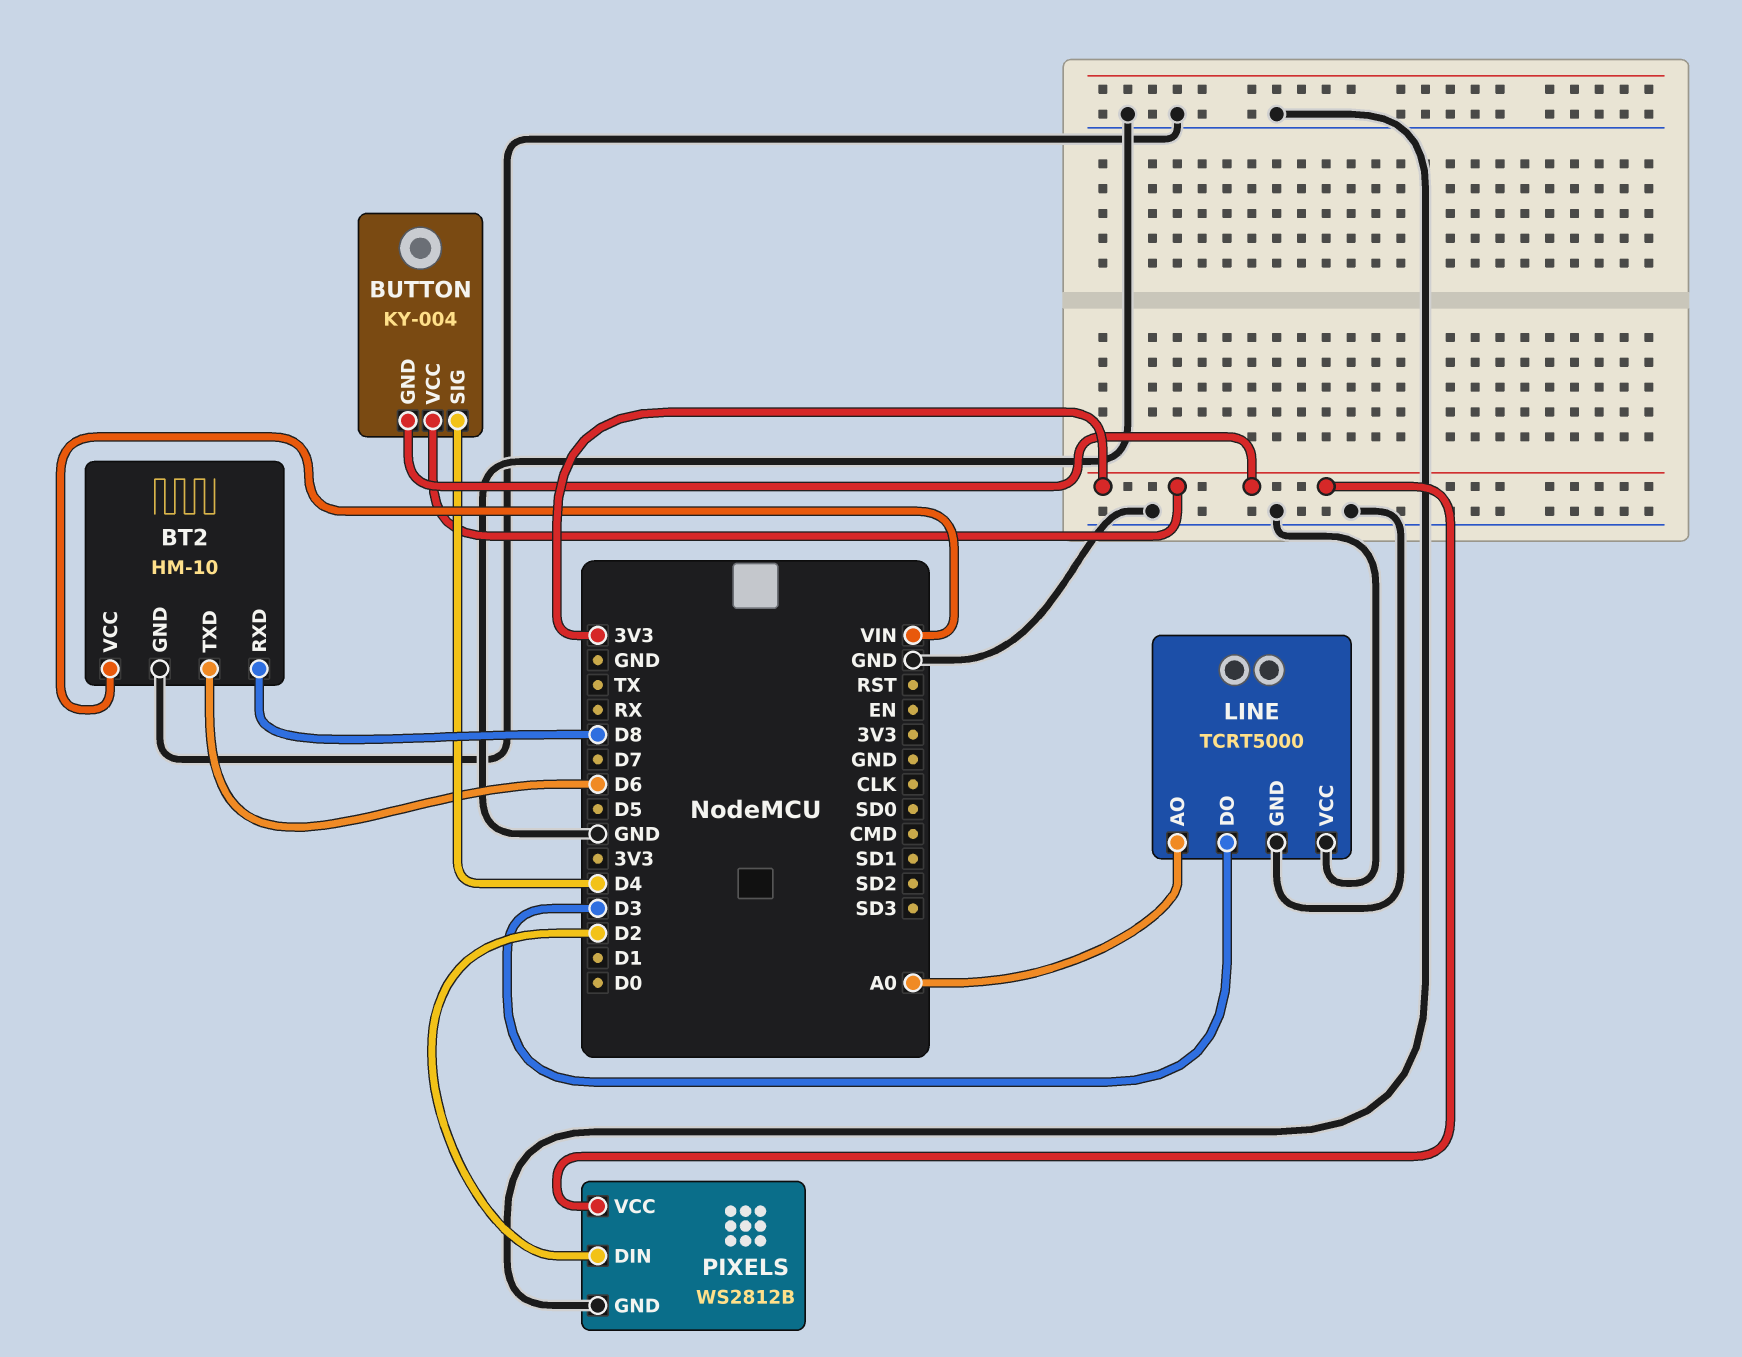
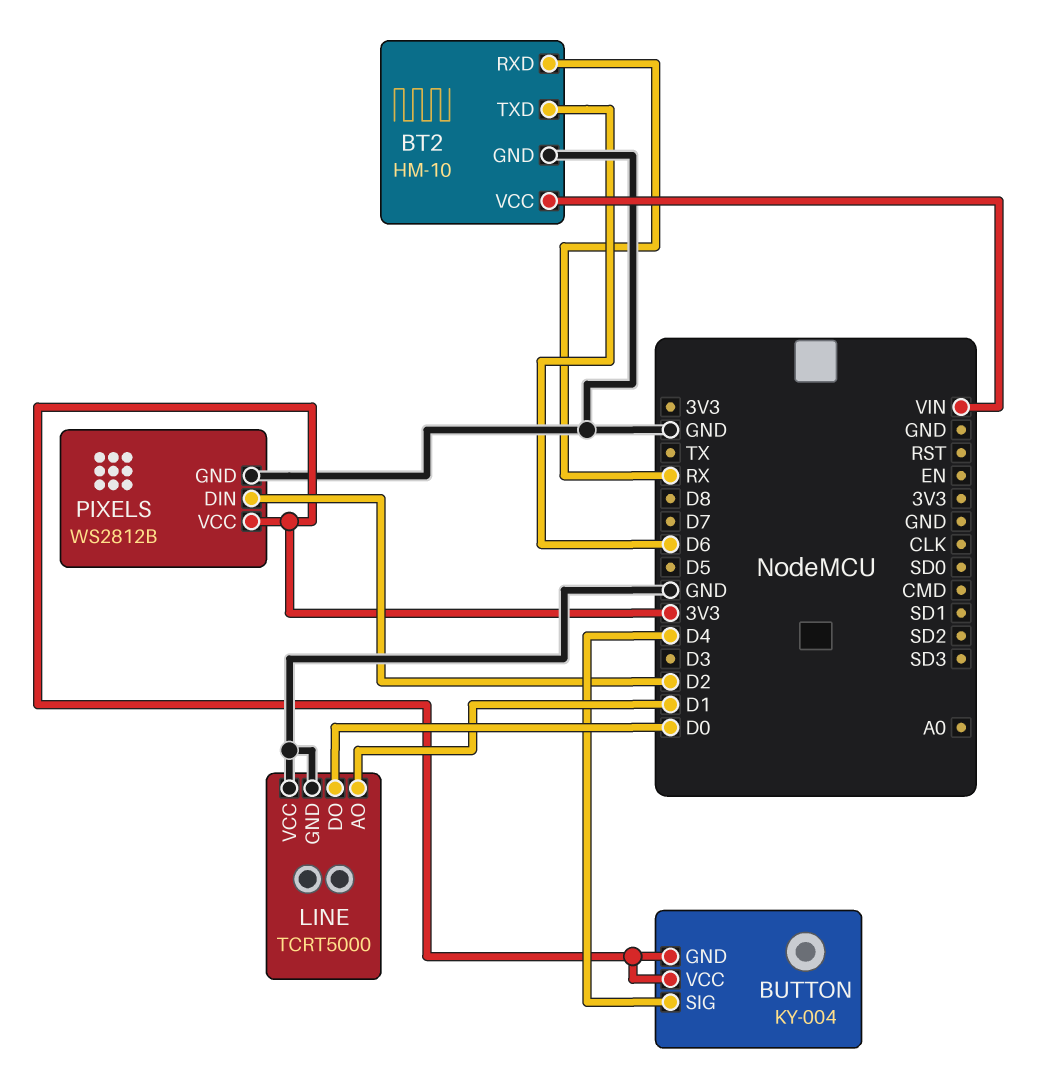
BT2 pin RXD: D8 -> RX
LINE pin AO: A0 -> D1
LINE pin DO: D3 -> D0

